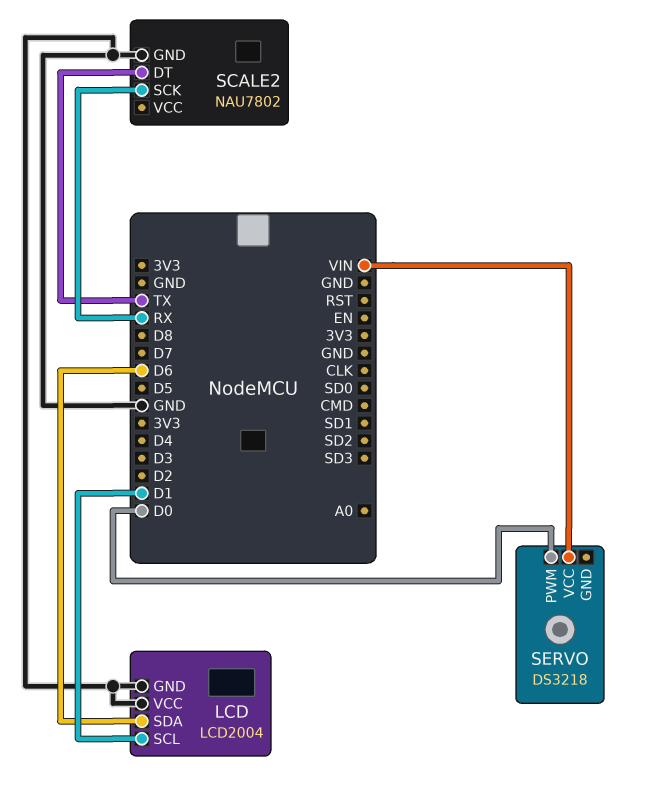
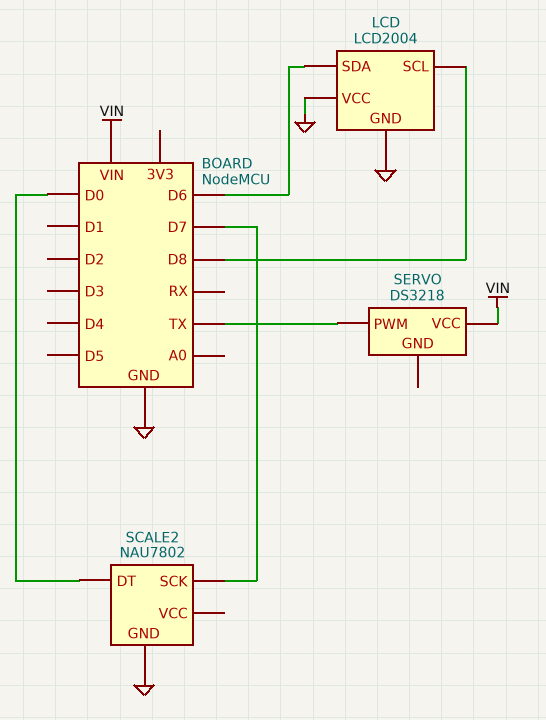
LCD pin SCL: D1 -> D8
SCALE2 pin DT: TX -> D0
SCALE2 pin SCK: RX -> D7
SERVO pin PWM: D0 -> TX

